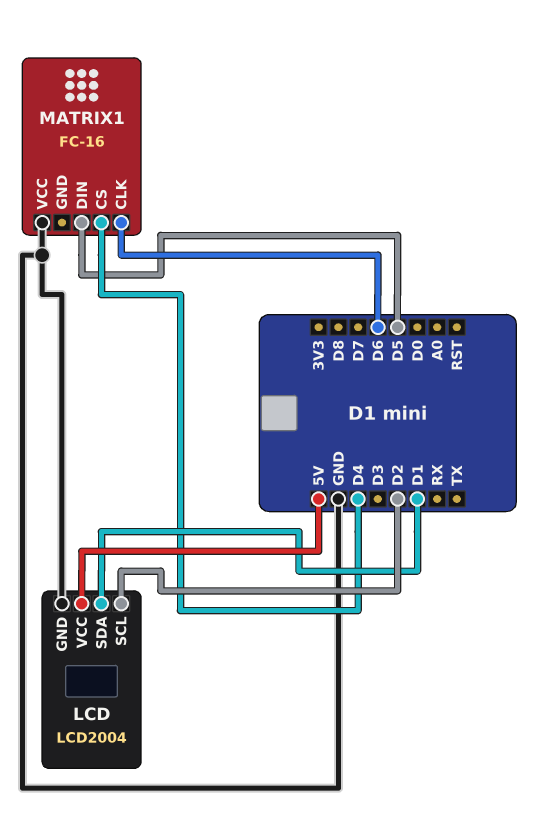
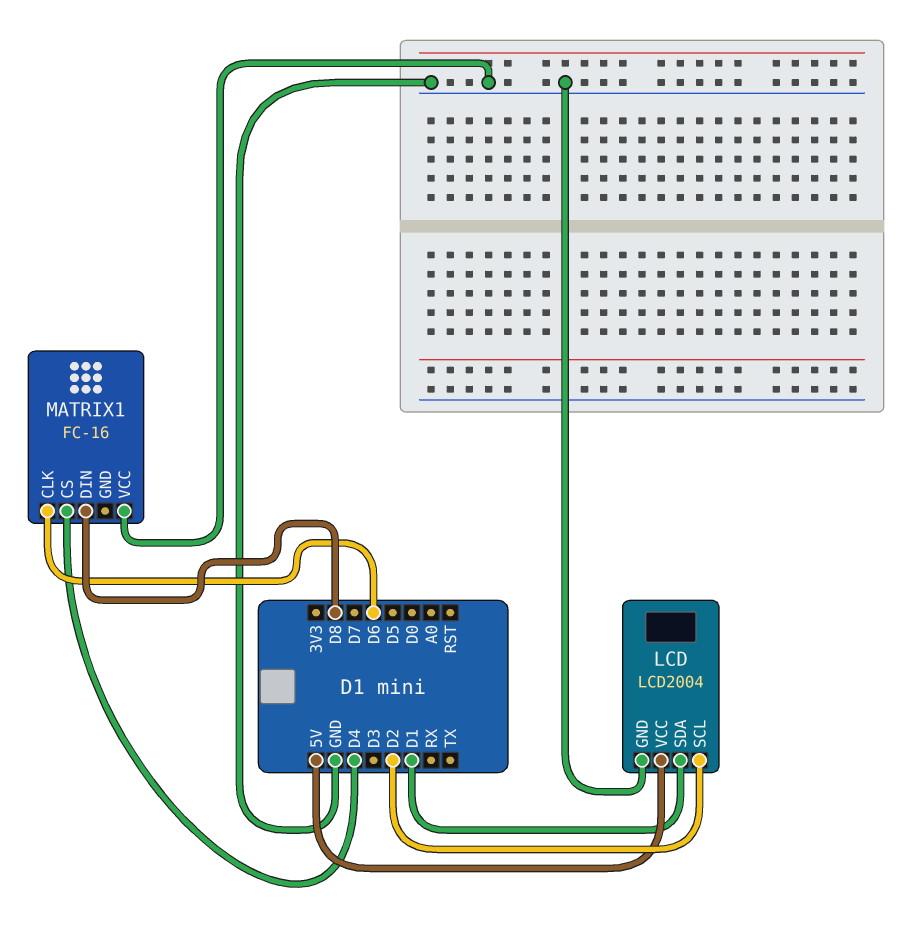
MATRIX1 pin DIN: D5 -> D8

